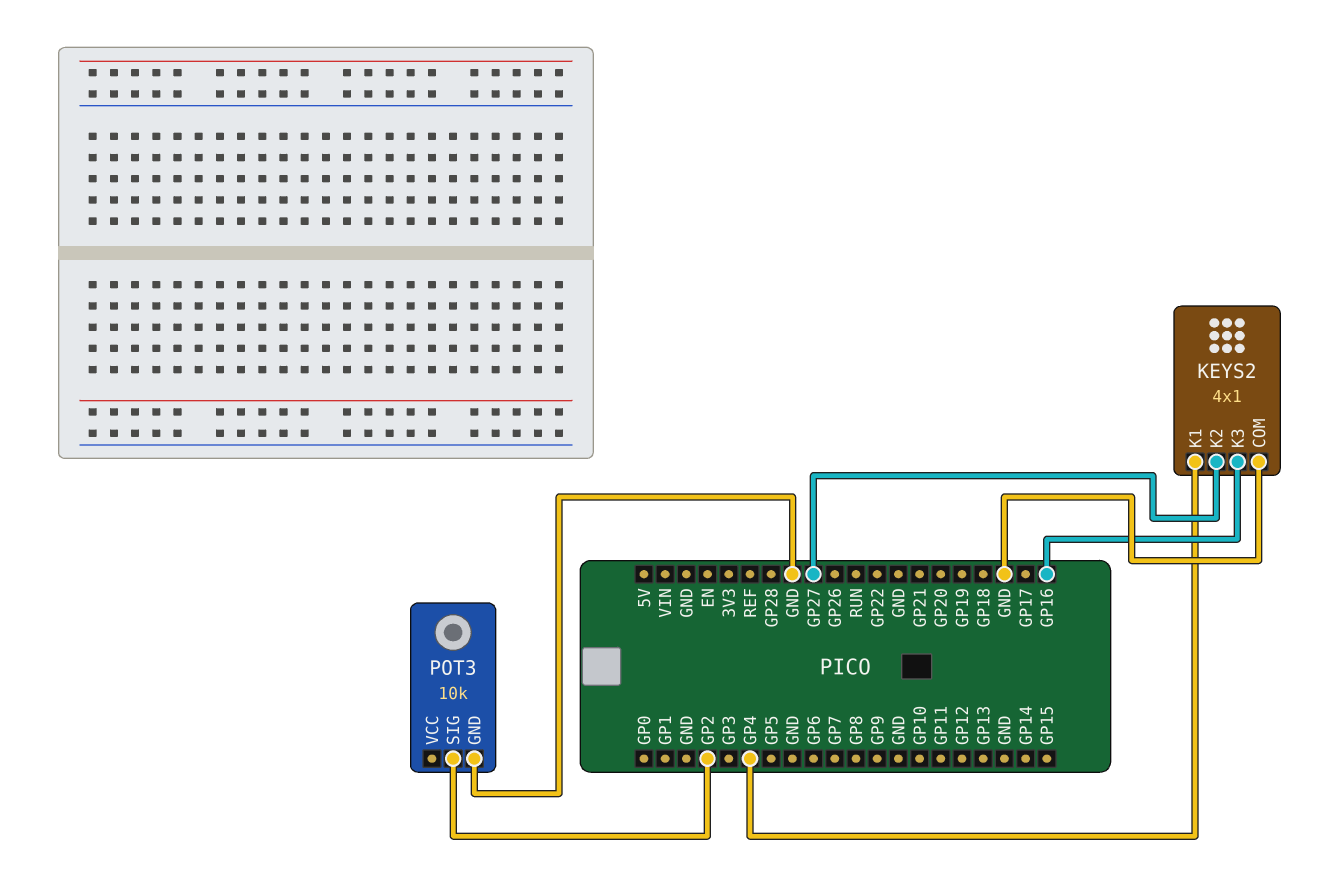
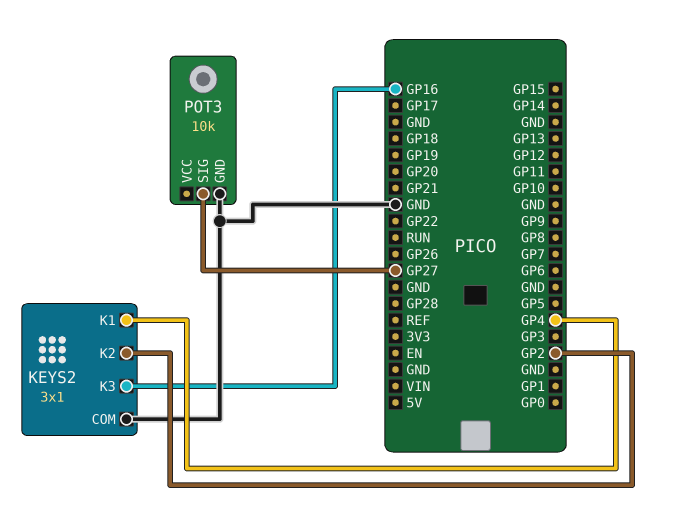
KEYS2: 4x1 -> 3x1
KEYS2 pin K2: GP27 -> GP2
POT3 pin SIG: GP2 -> GP27

